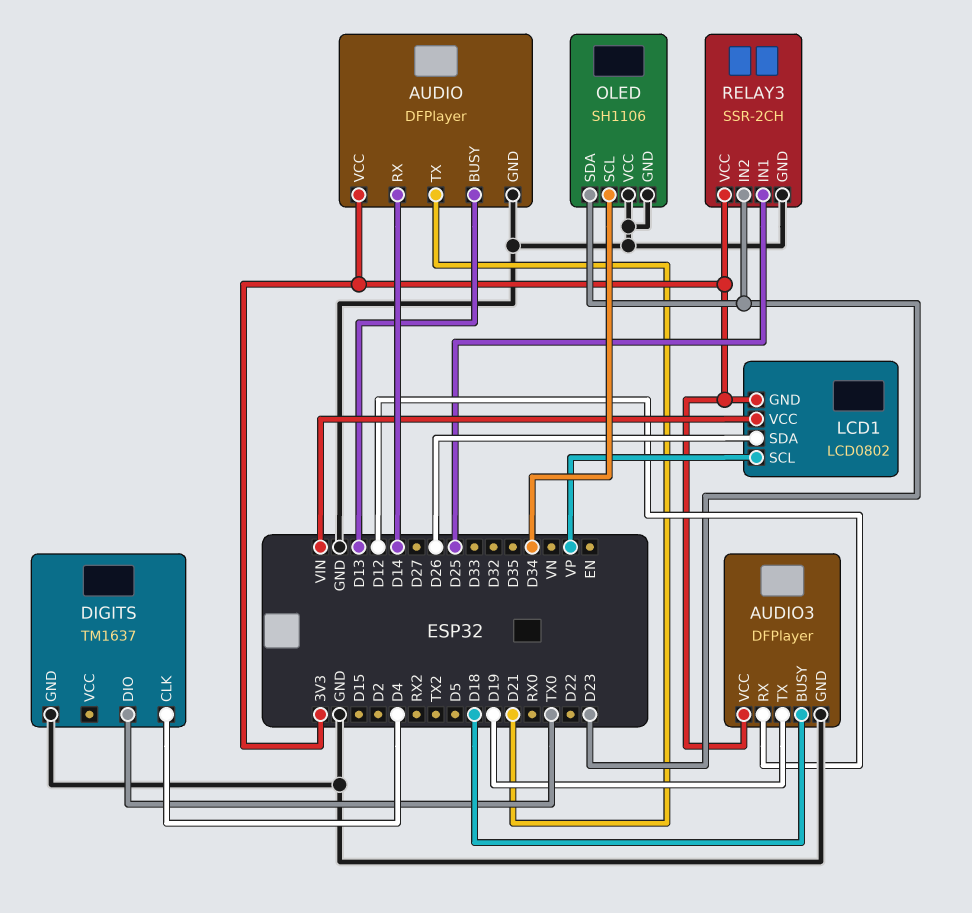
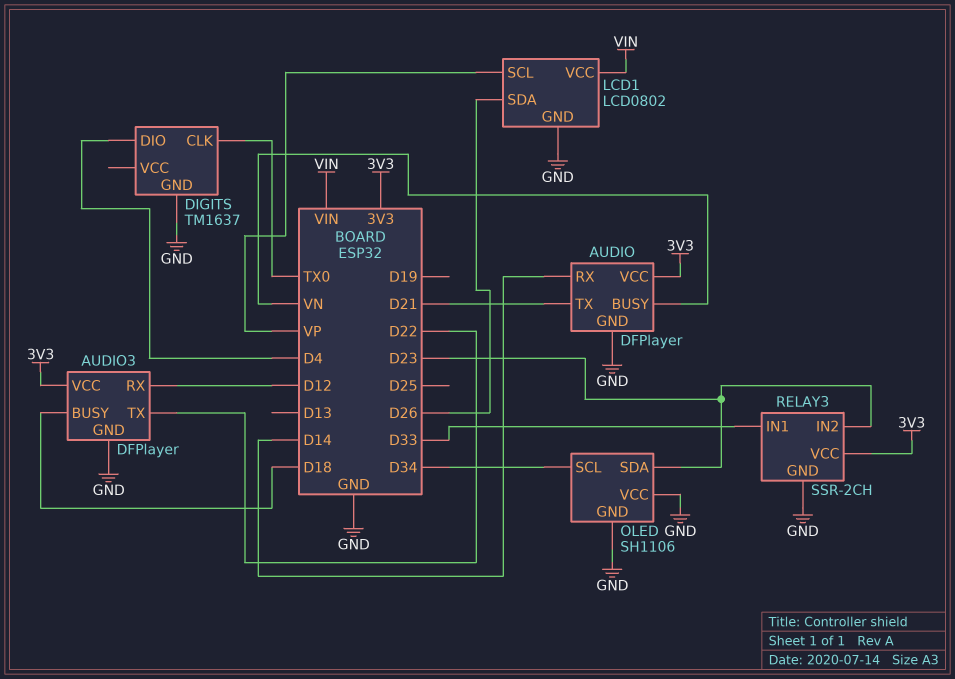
AUDIO pin BUSY: D13 -> VN
AUDIO3 pin TX: D19 -> D22
DIGITS pin CLK: D4 -> TX0
DIGITS pin DIO: TX0 -> D4
LCD1 pin GND: 3V3 -> GND
RELAY3 pin IN1: D25 -> D33

